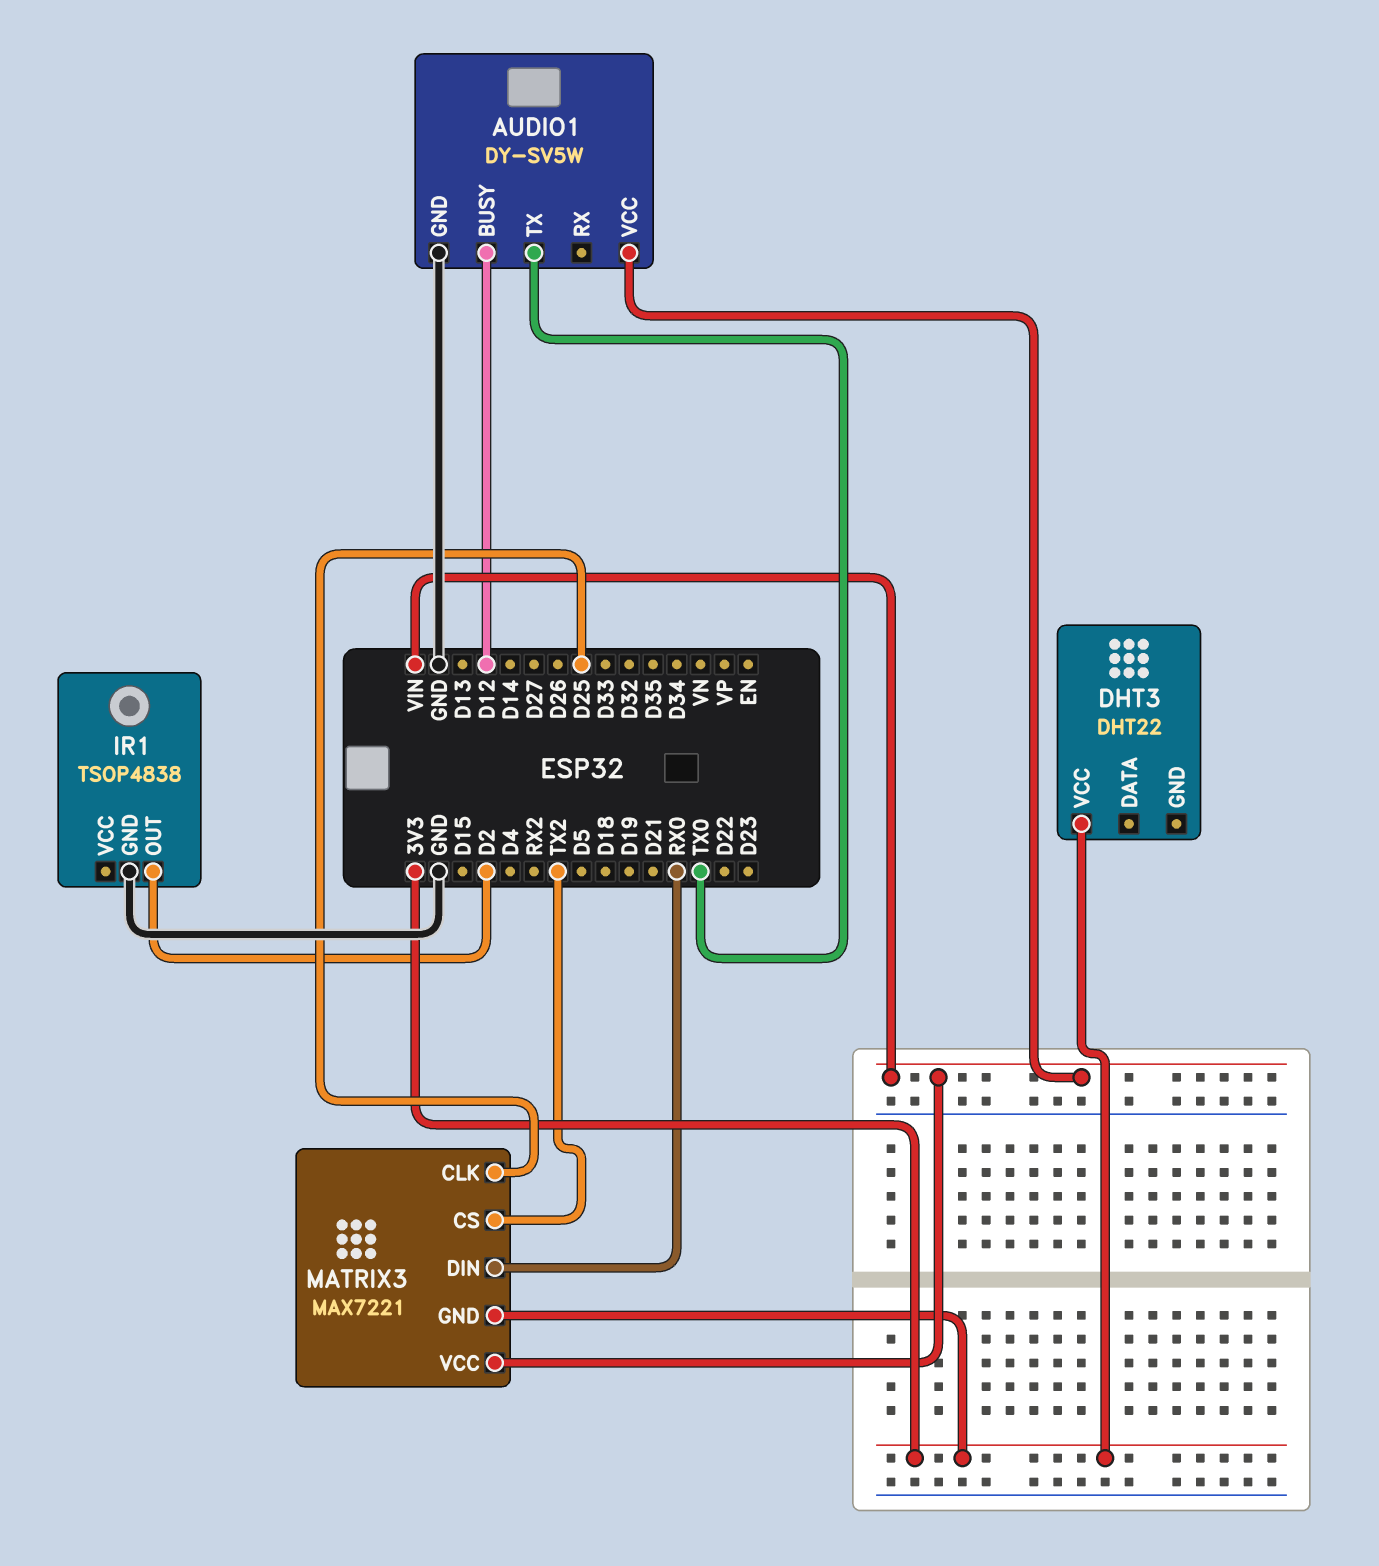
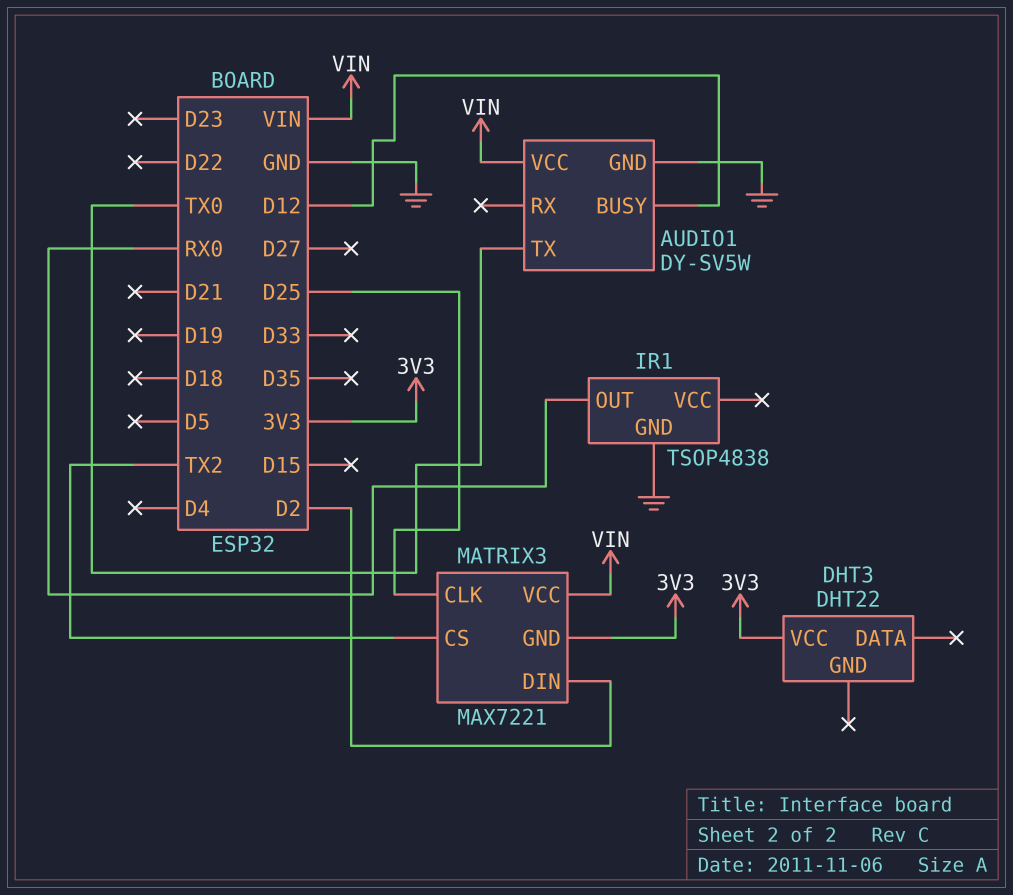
IR1 pin OUT: D2 -> RX0
MATRIX3 pin DIN: RX0 -> D2

